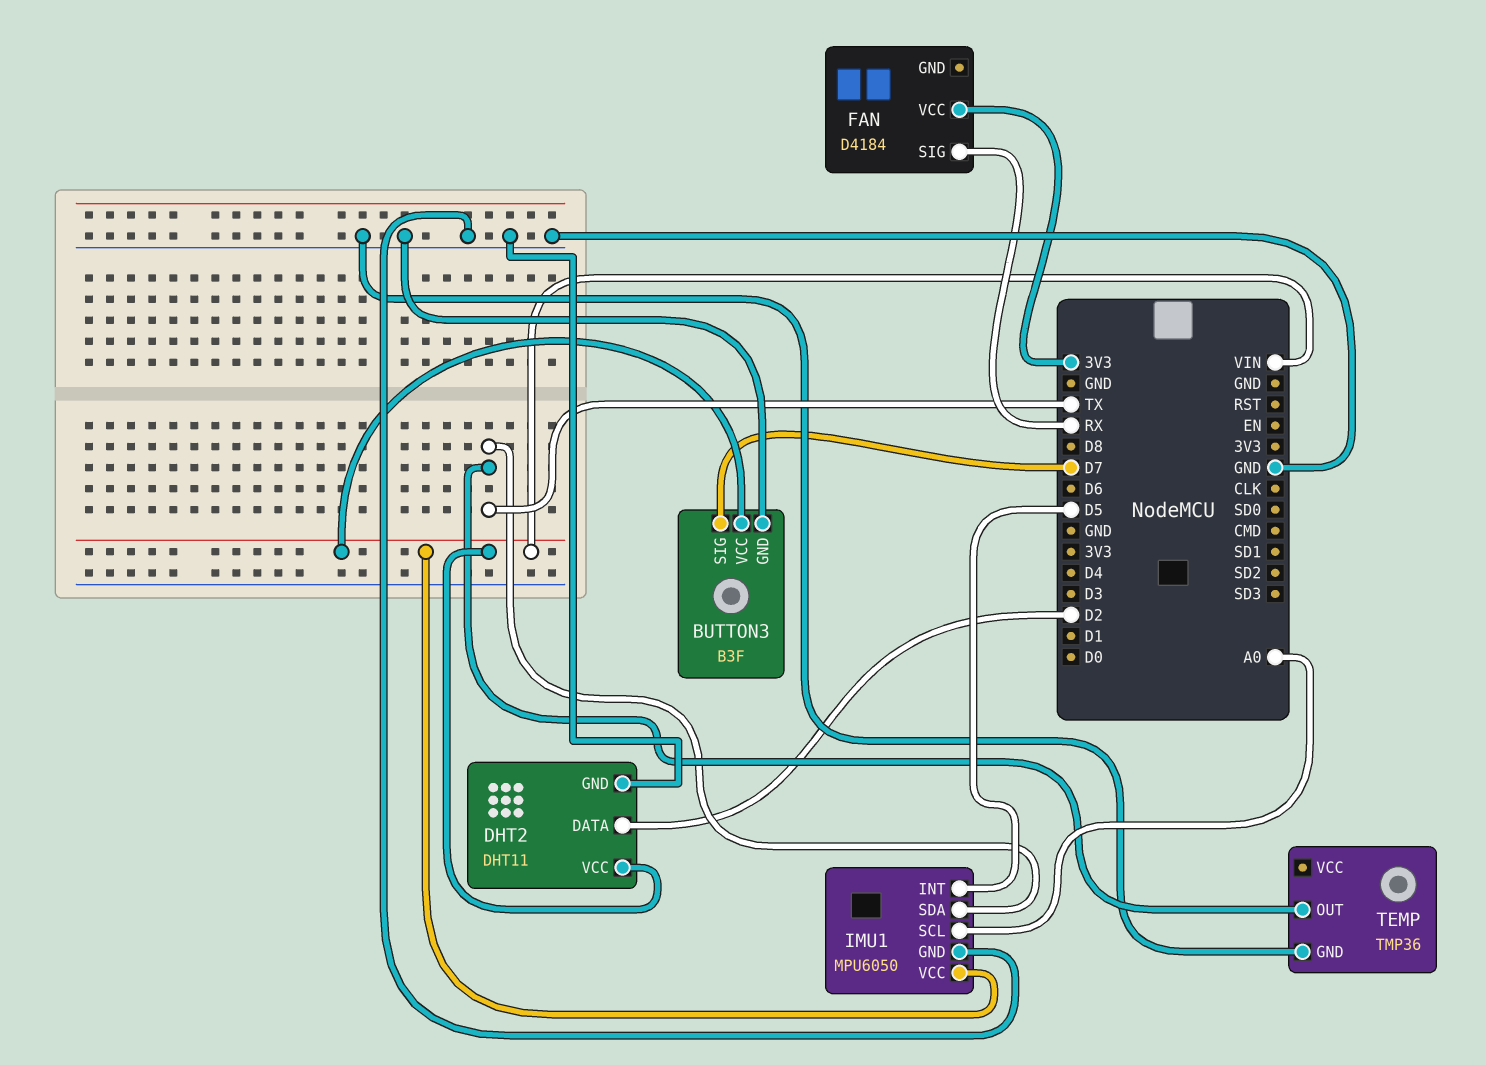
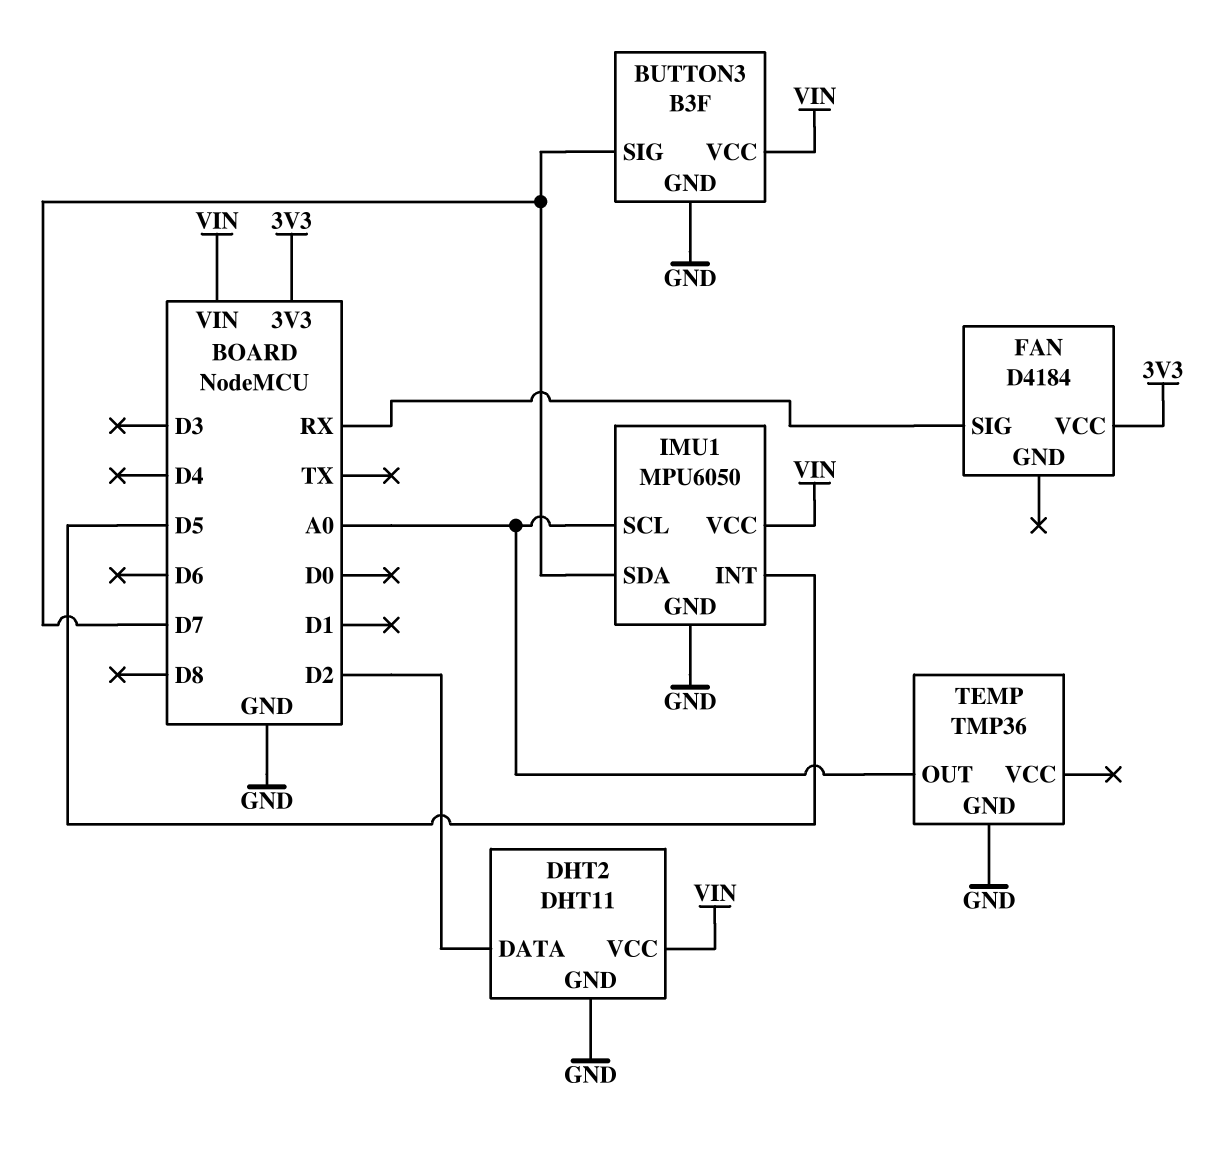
IMU1 pin SDA: TX -> D7
TEMP pin OUT: TX -> A0

